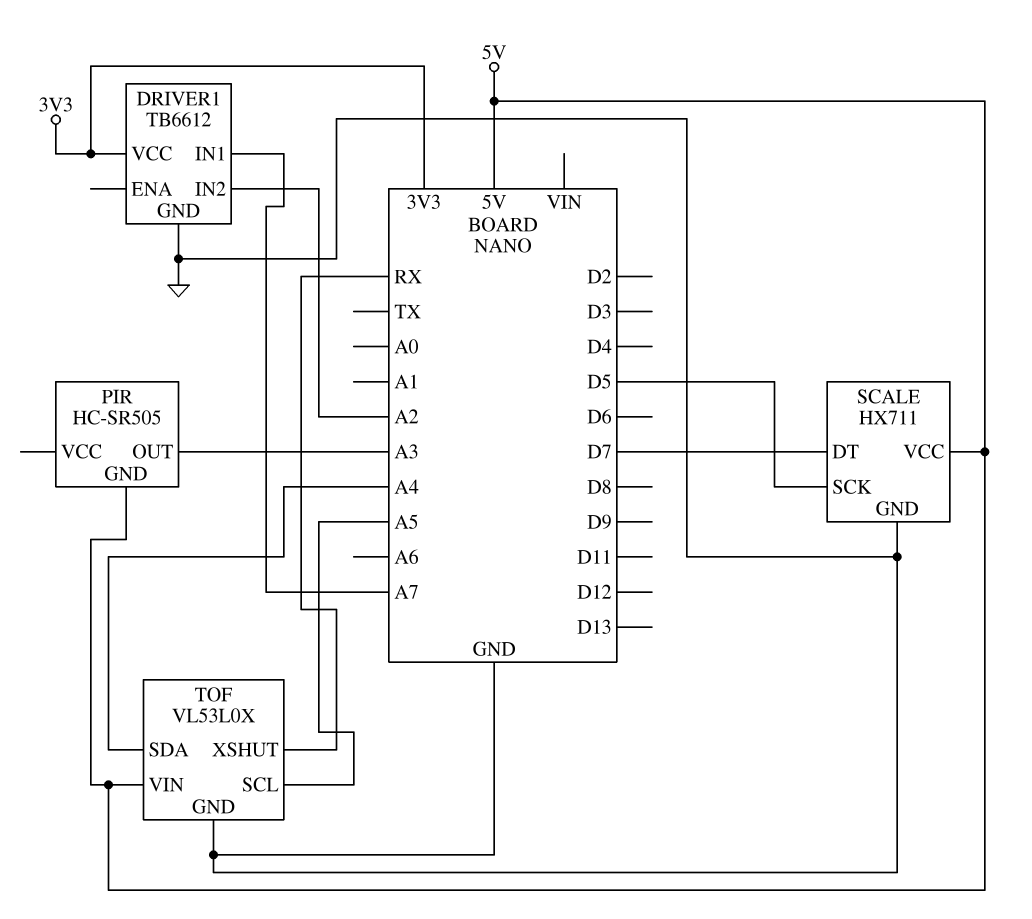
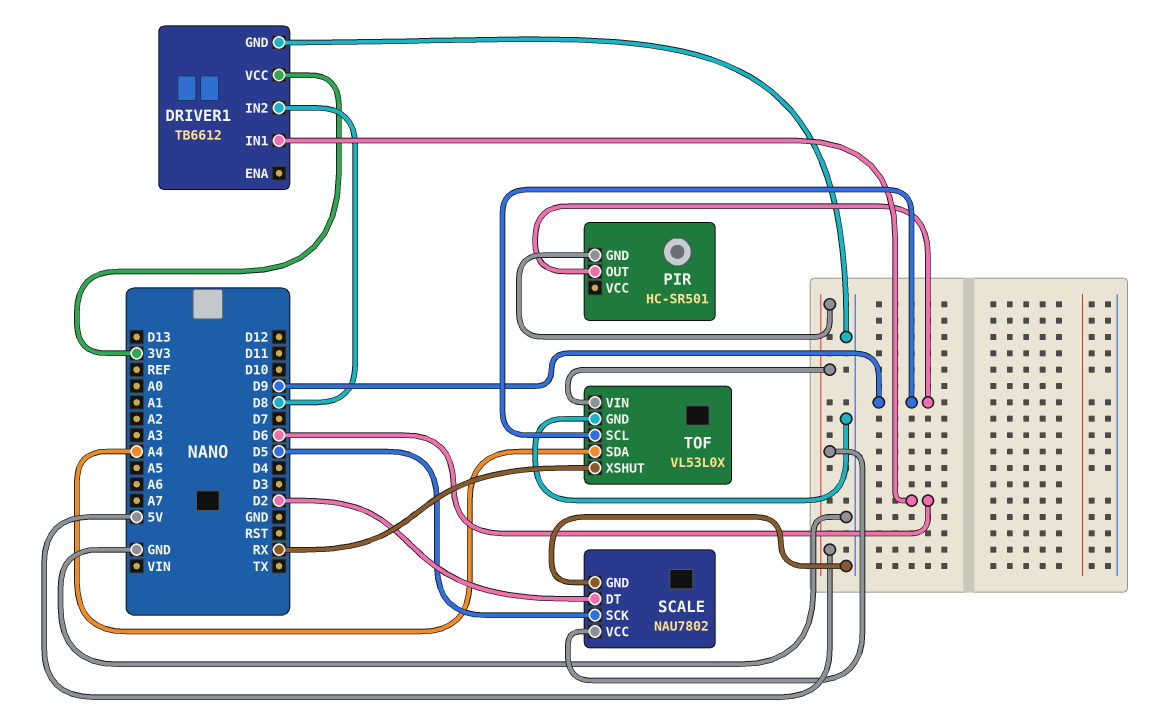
DRIVER1 pin IN1: A7 -> D6
DRIVER1 pin IN2: A2 -> D8
PIR: HC-SR505 -> HC-SR501
PIR pin OUT: A3 -> D9
SCALE: HX711 -> NAU7802
SCALE pin DT: D7 -> D2
TOF pin SCL: A5 -> D9

